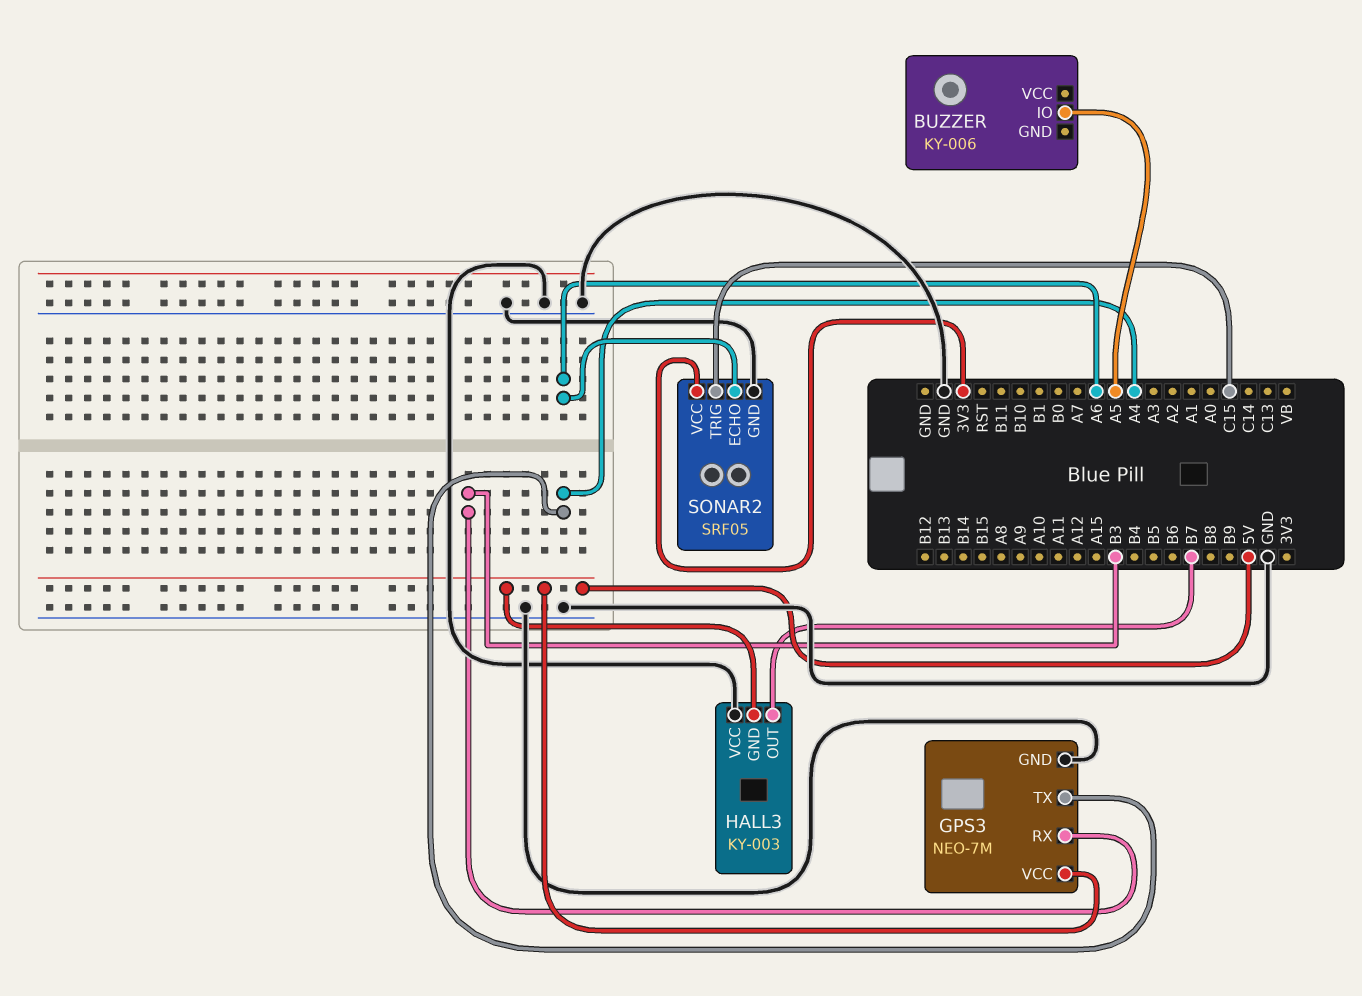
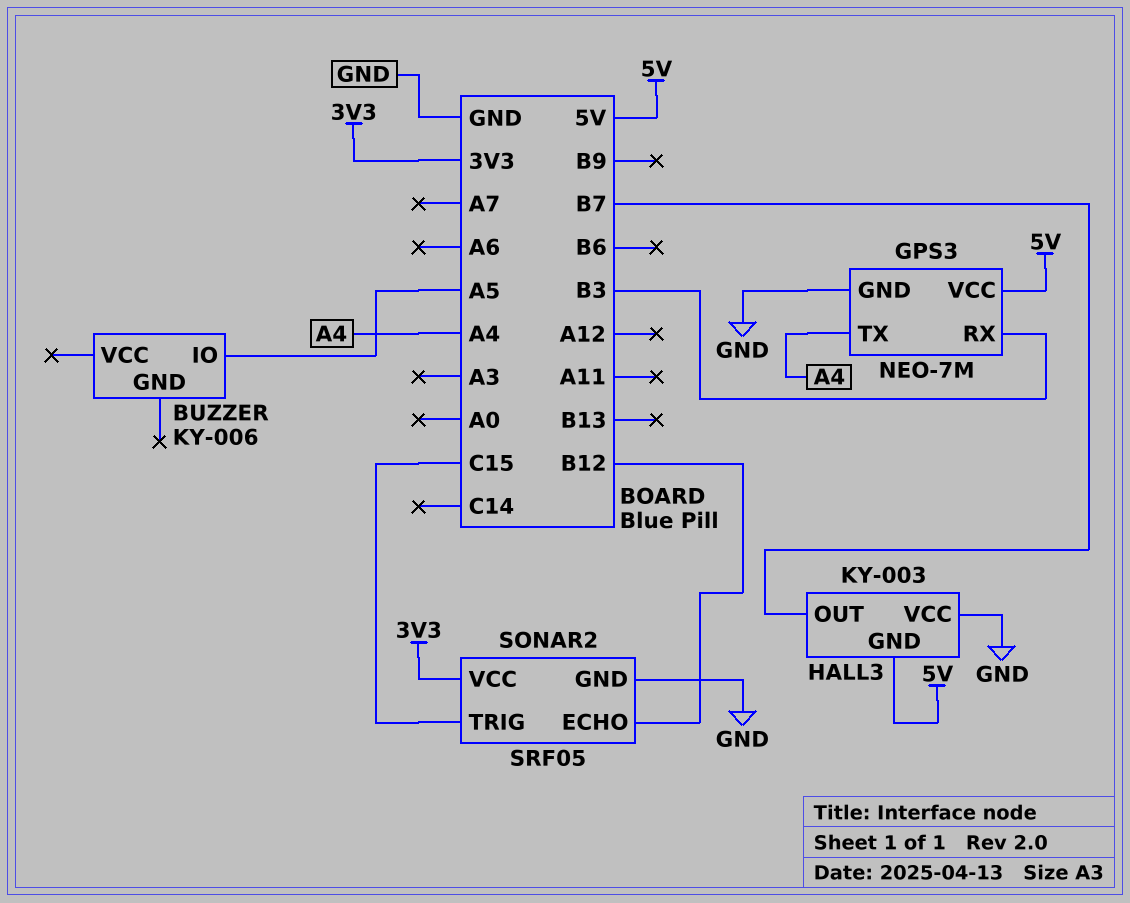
SONAR2 pin ECHO: A6 -> B12

